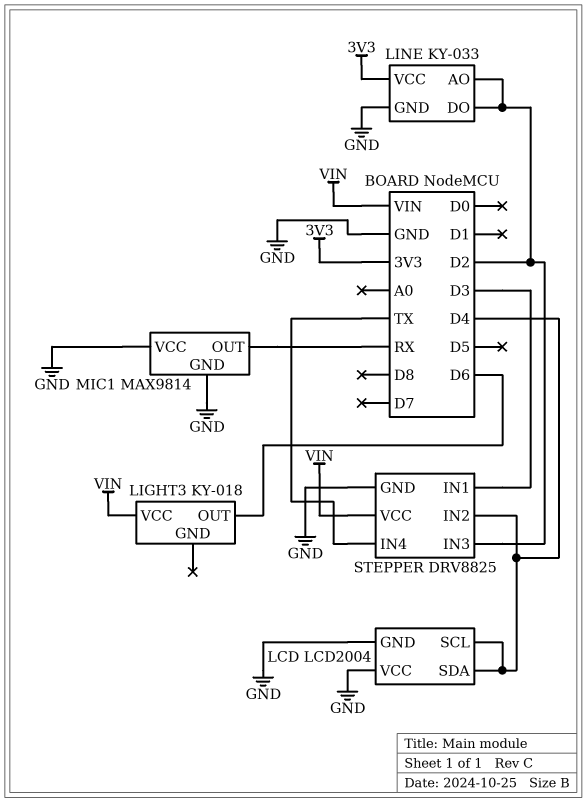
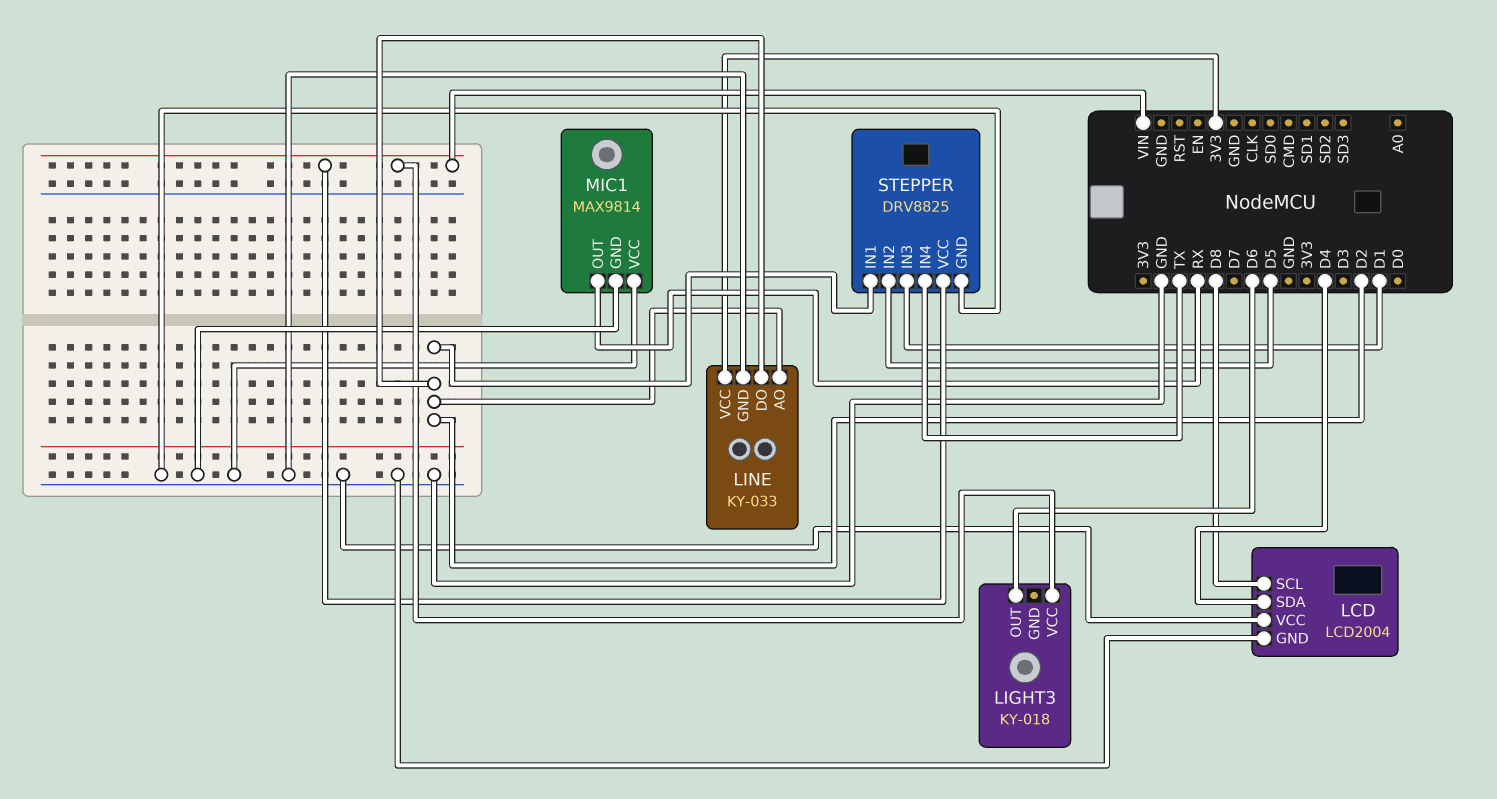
LCD pin SCL: D4 -> D8
STEPPER pin IN1: D3 -> D2
STEPPER pin IN2: D4 -> D5
STEPPER pin IN3: D2 -> D1

